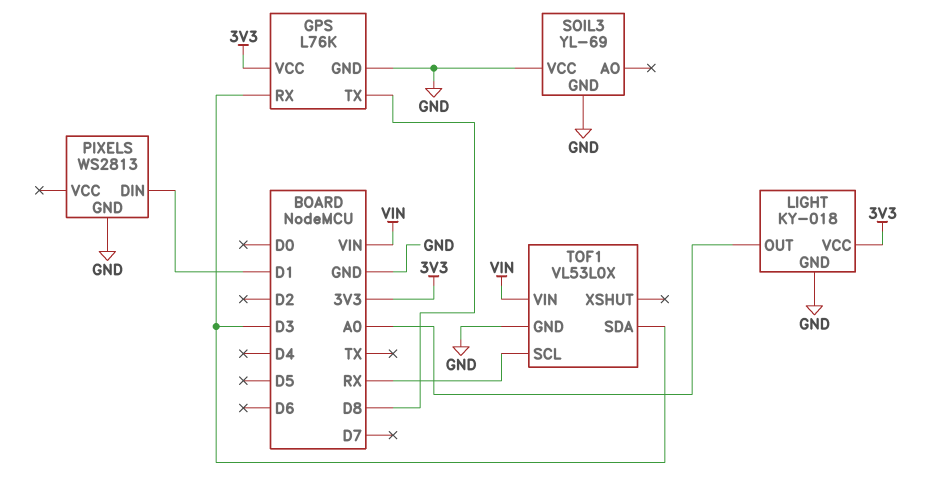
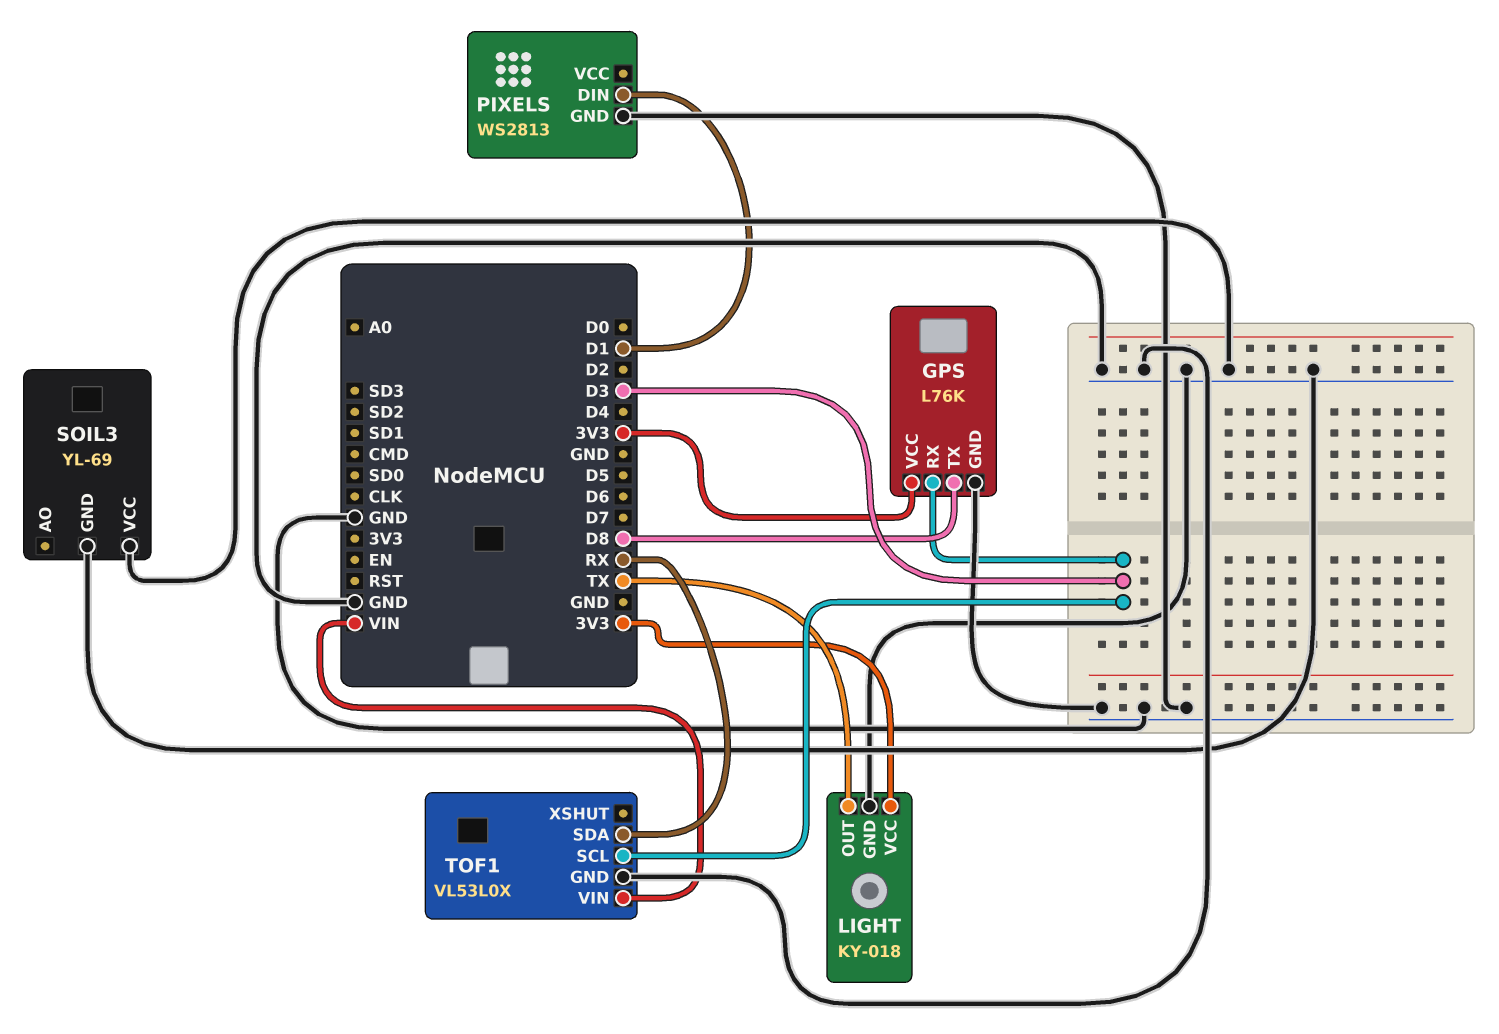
LIGHT pin OUT: A0 -> TX
TOF1 pin SCL: RX -> D3
TOF1 pin SDA: D3 -> RX

